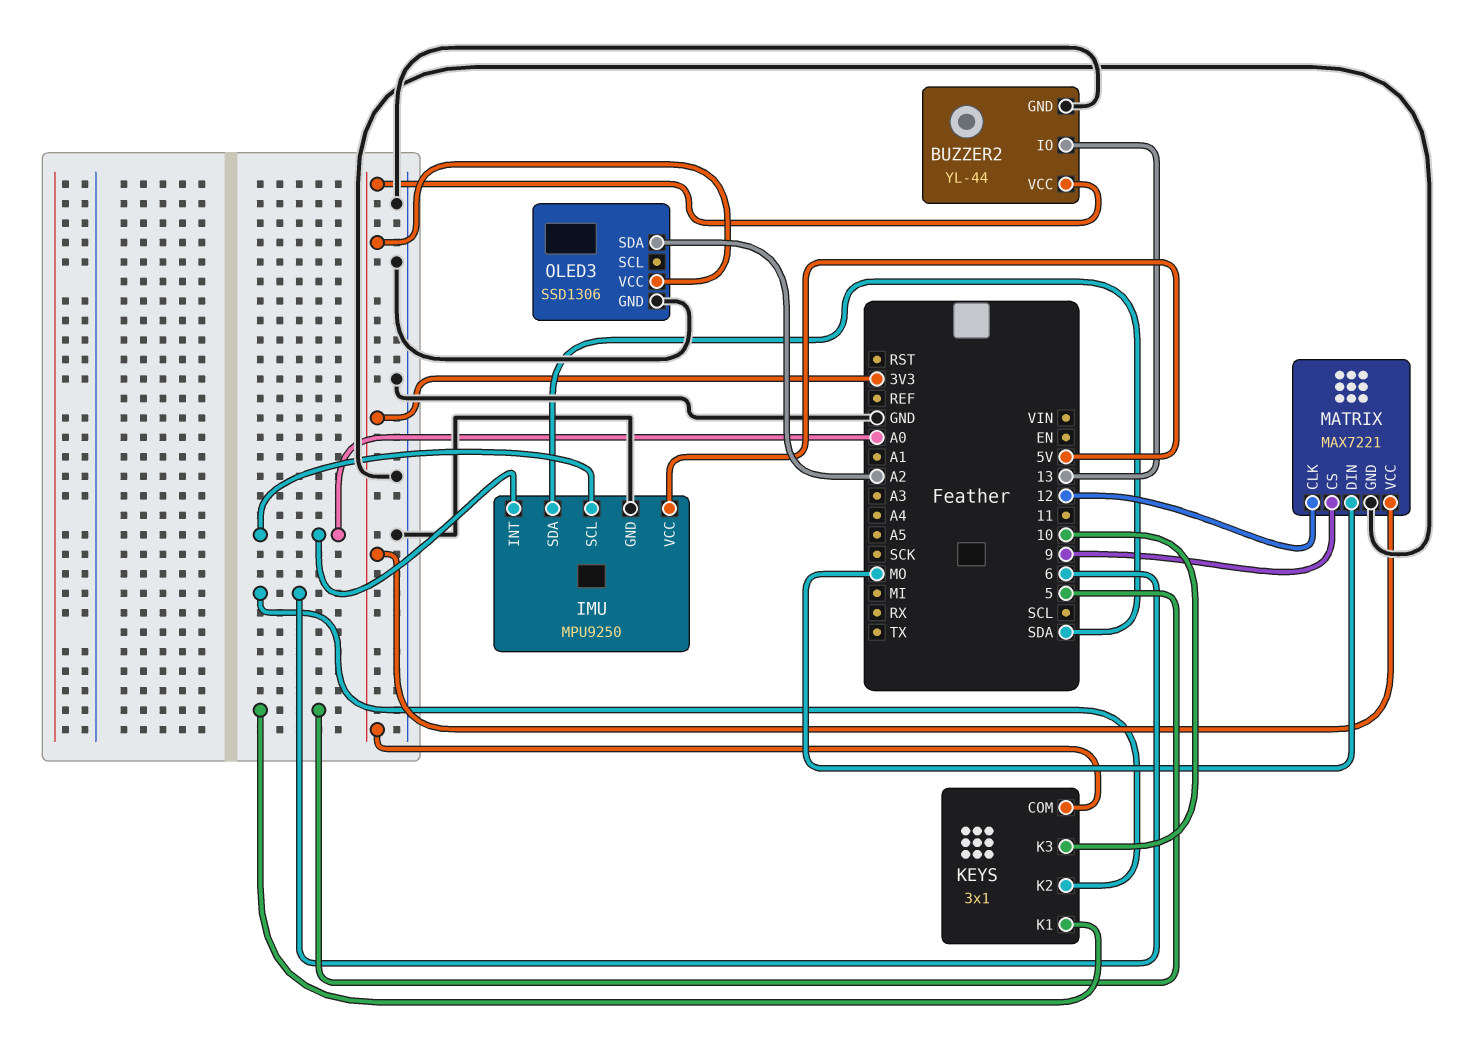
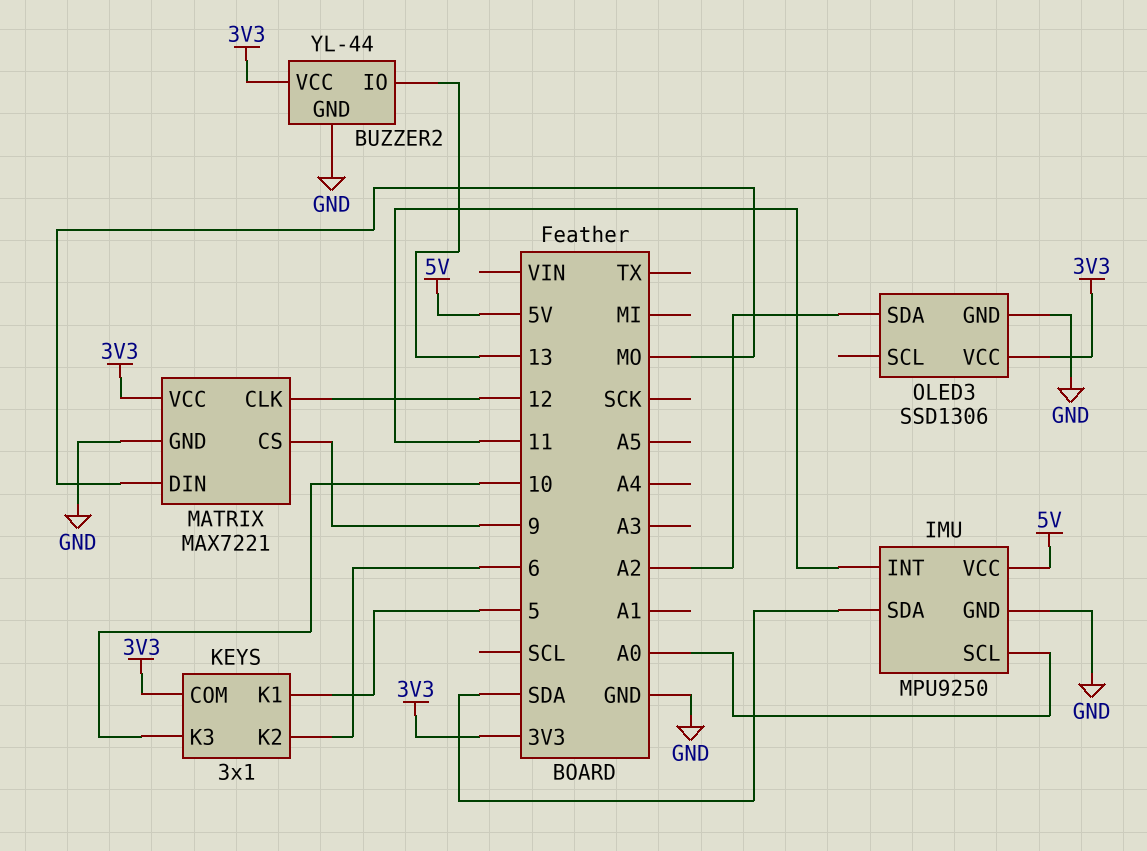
IMU pin INT: A0 -> 11

